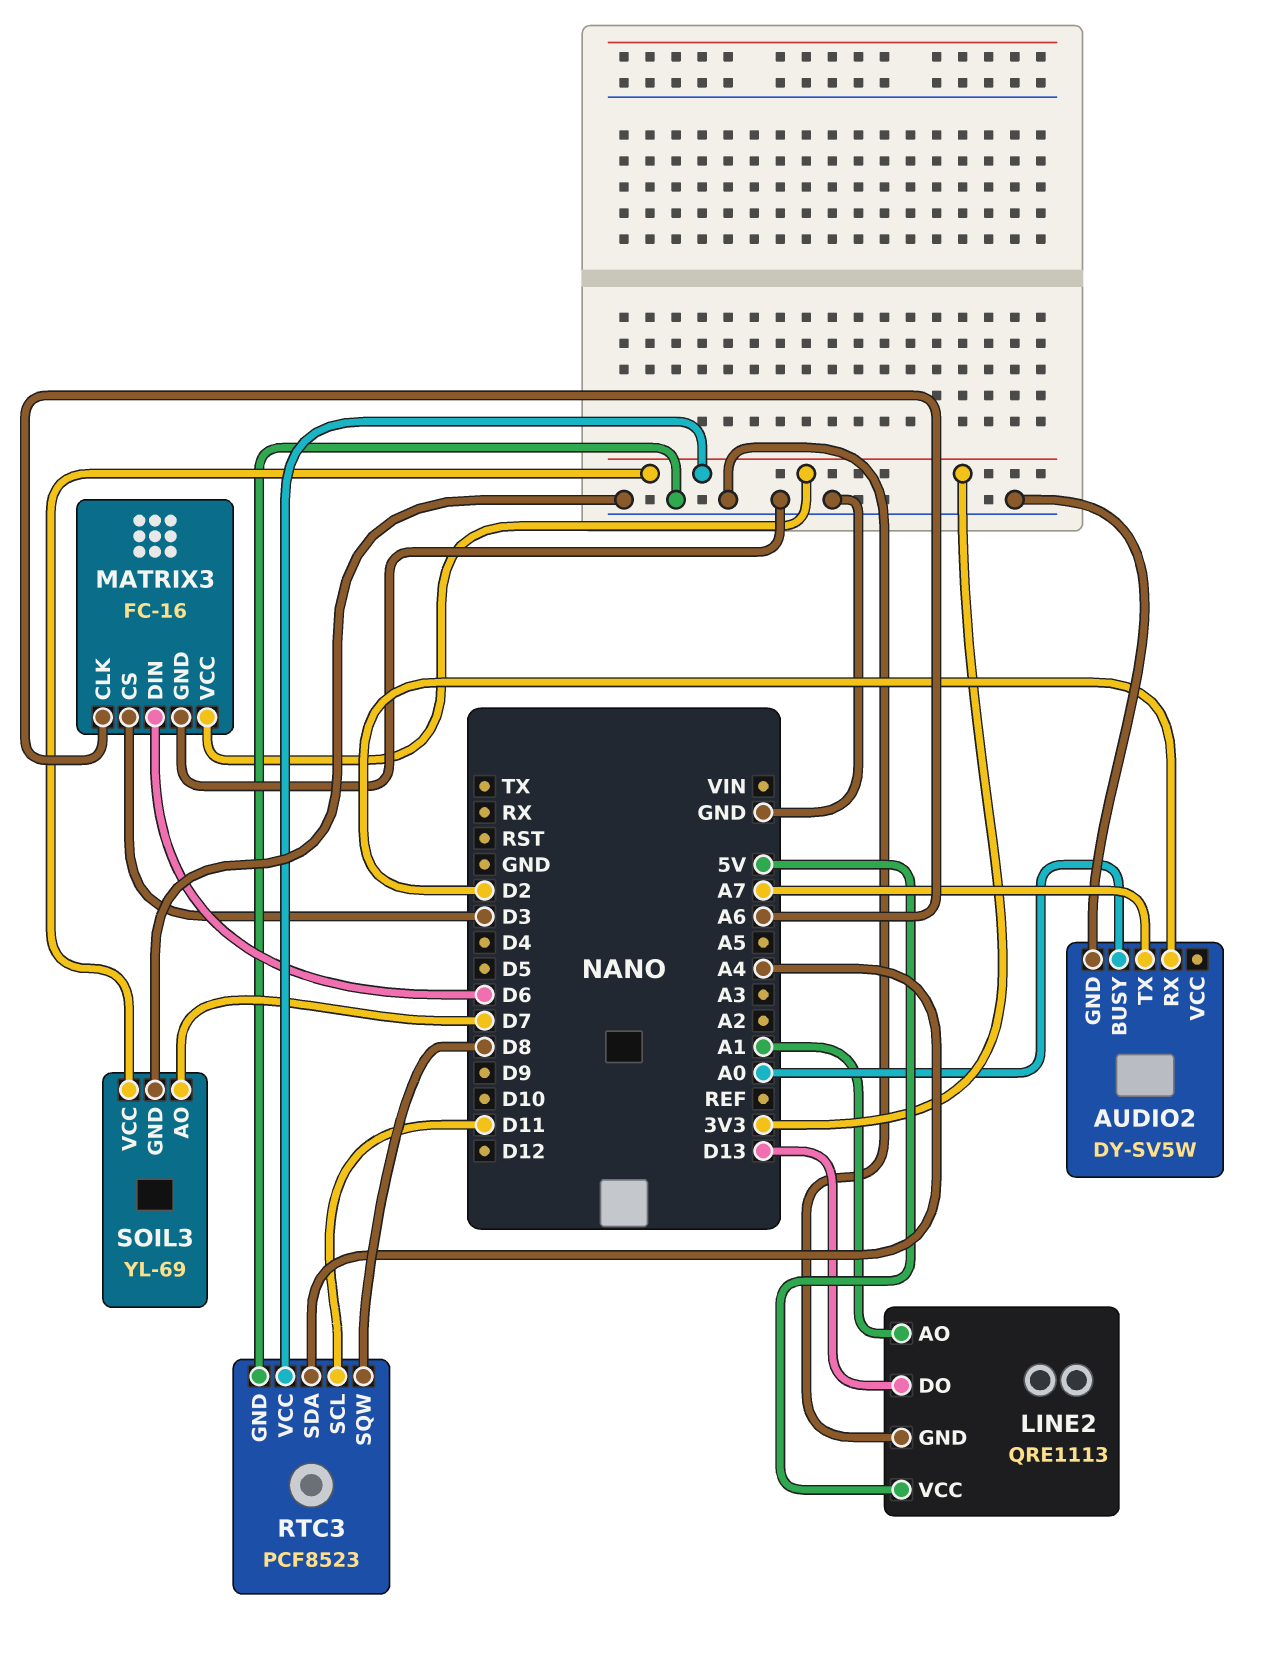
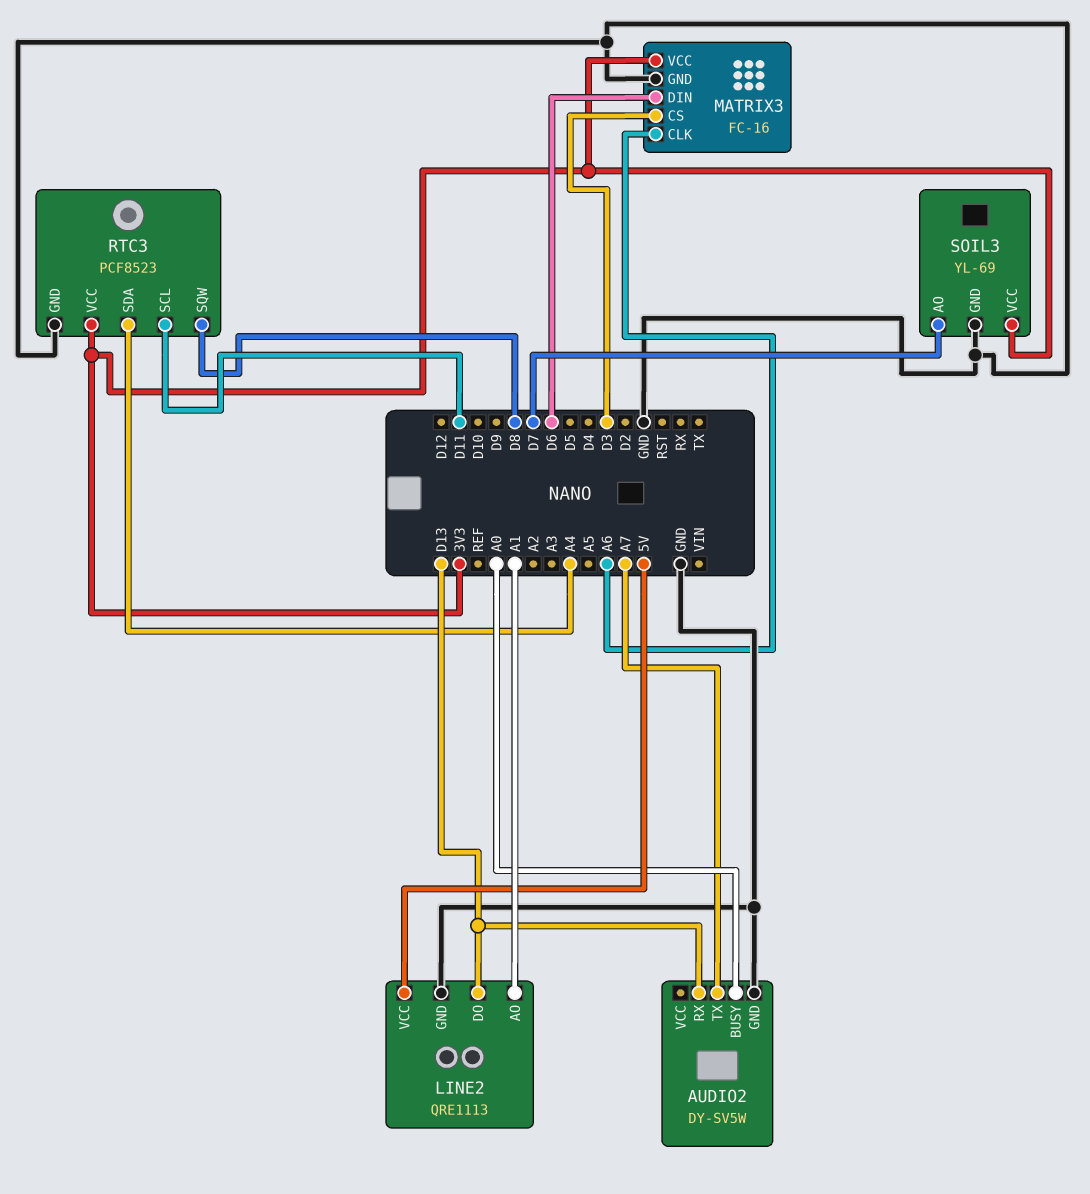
AUDIO2 pin RX: D2 -> D13

